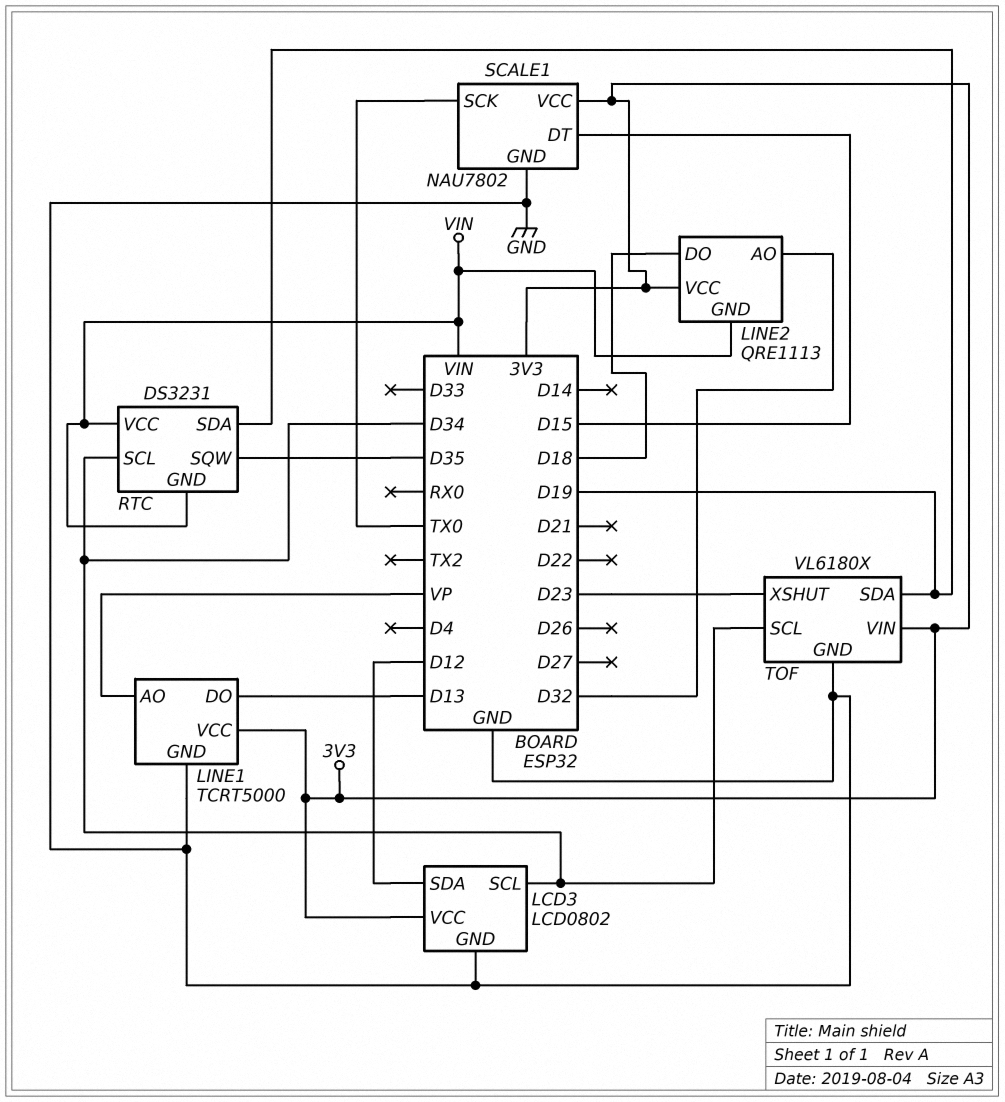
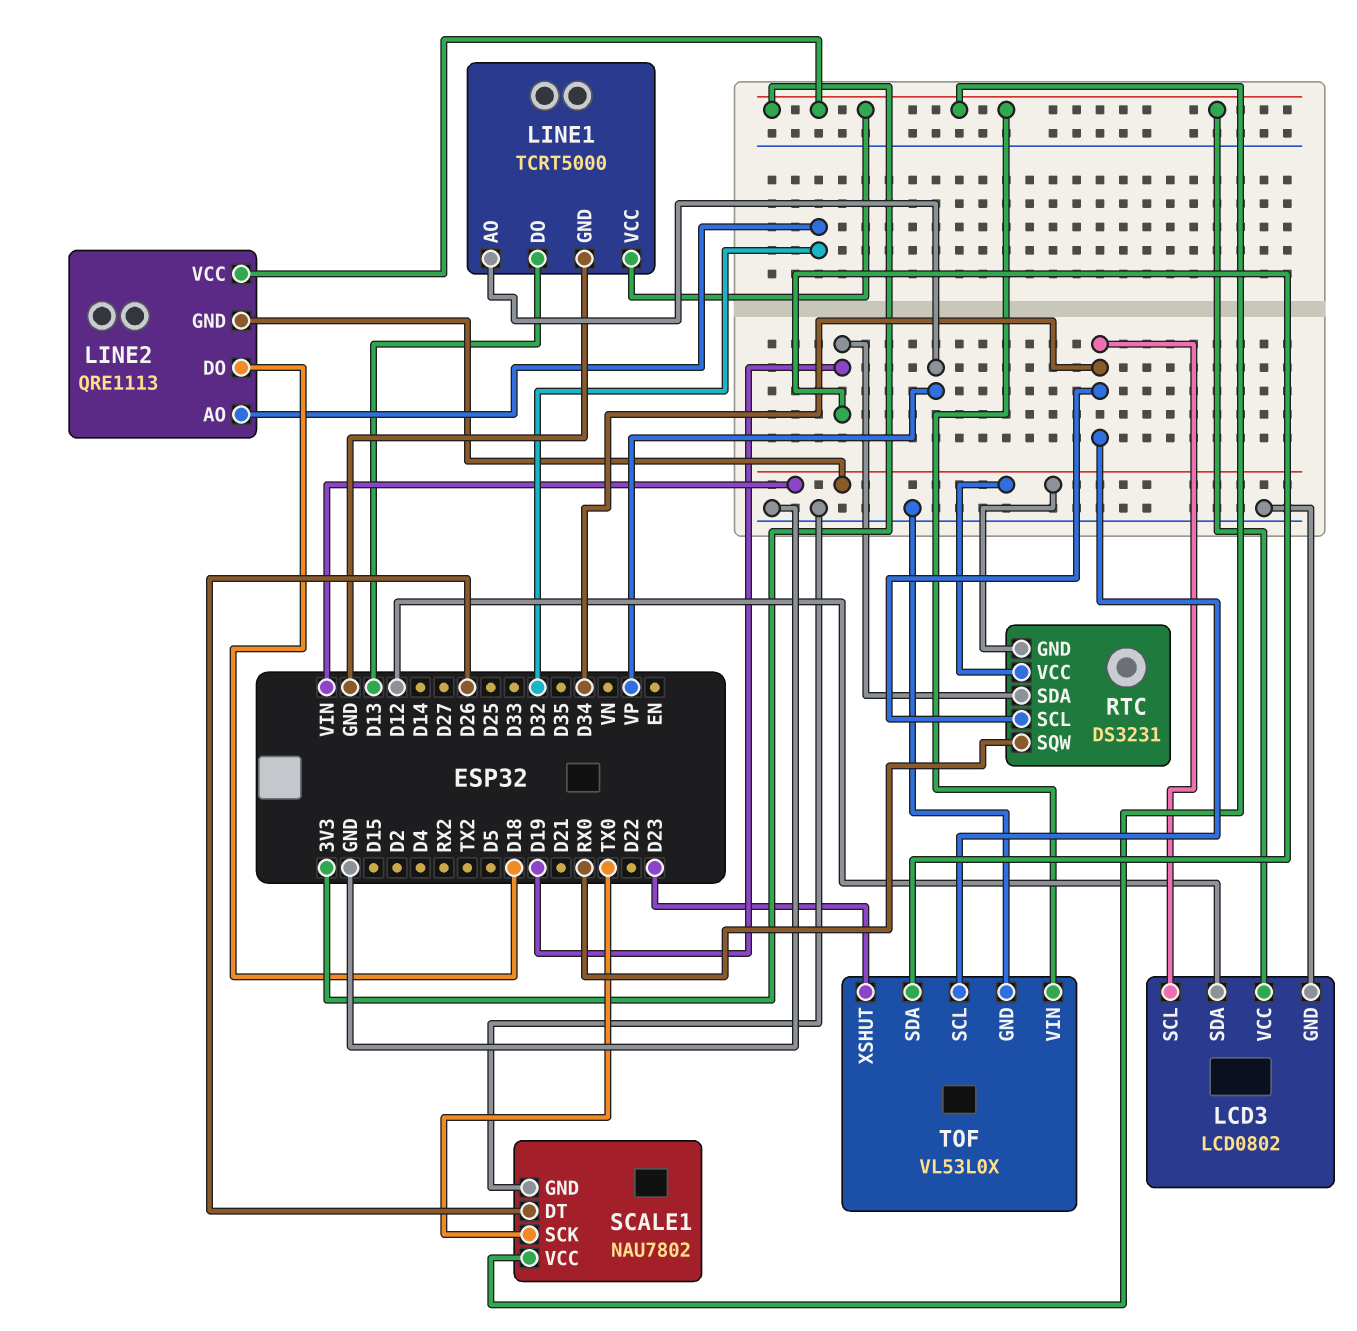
RTC pin SQW: D35 -> RX0
SCALE1 pin DT: D15 -> D26
TOF: VL6180X -> VL53L0X

